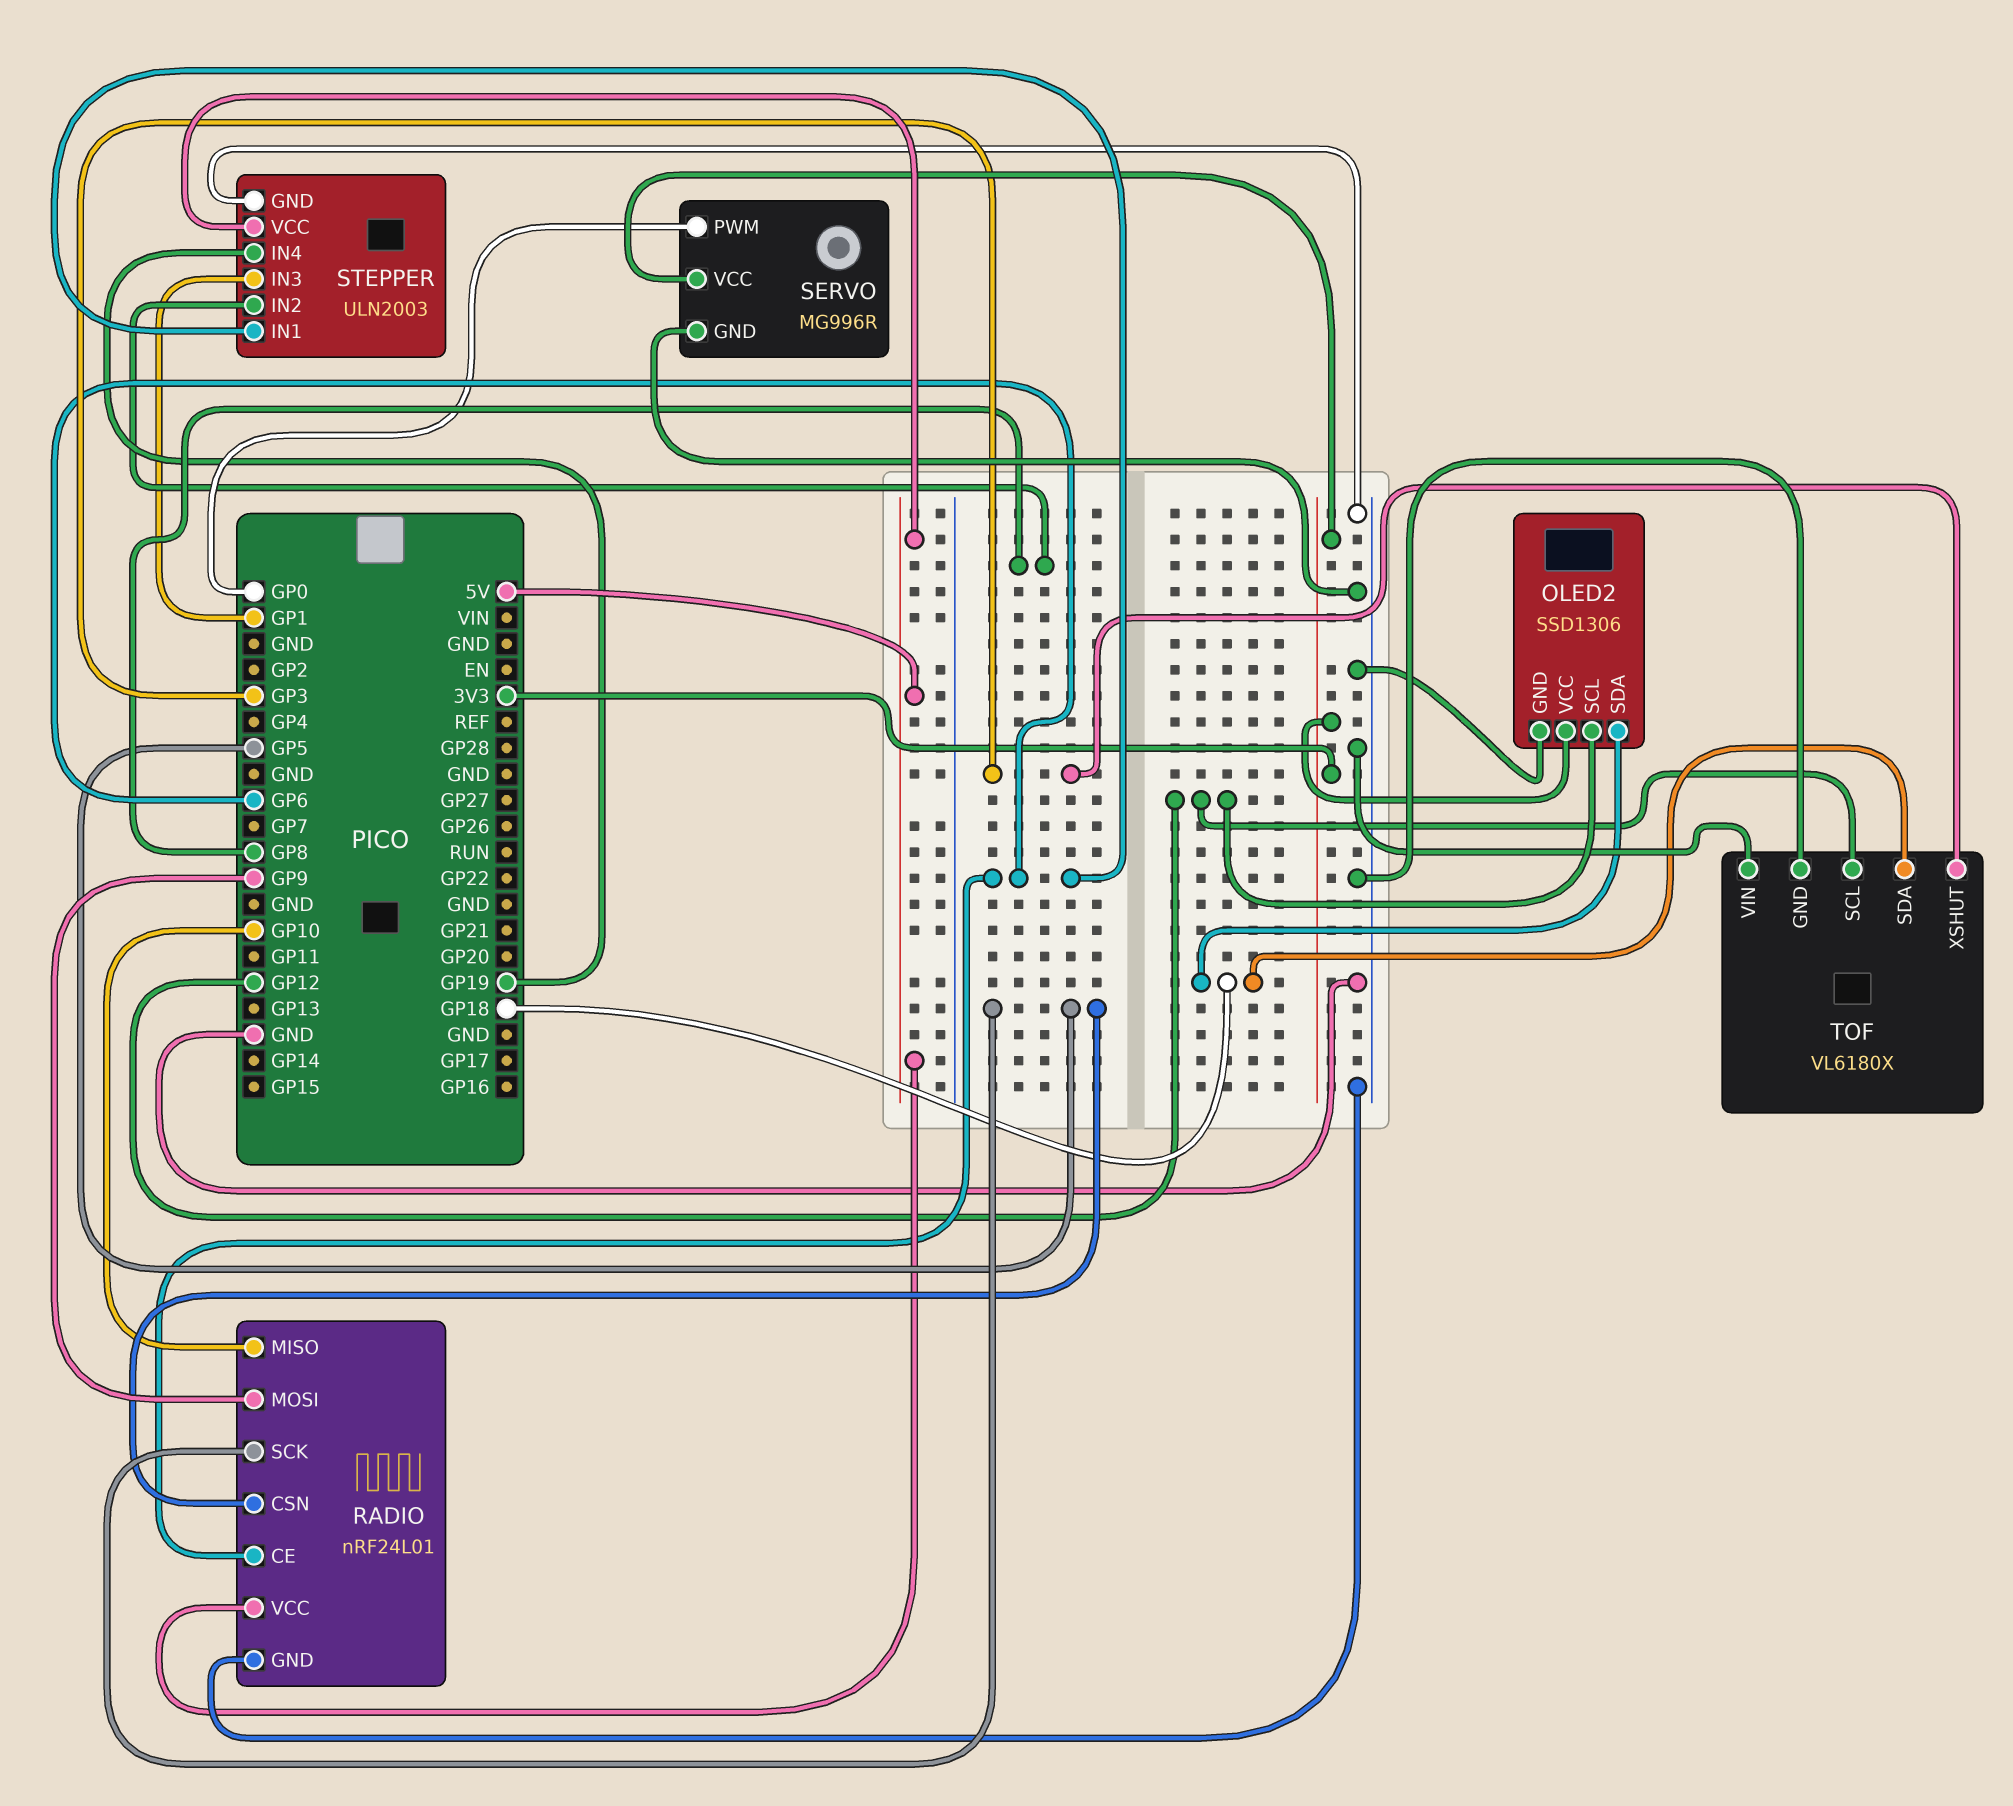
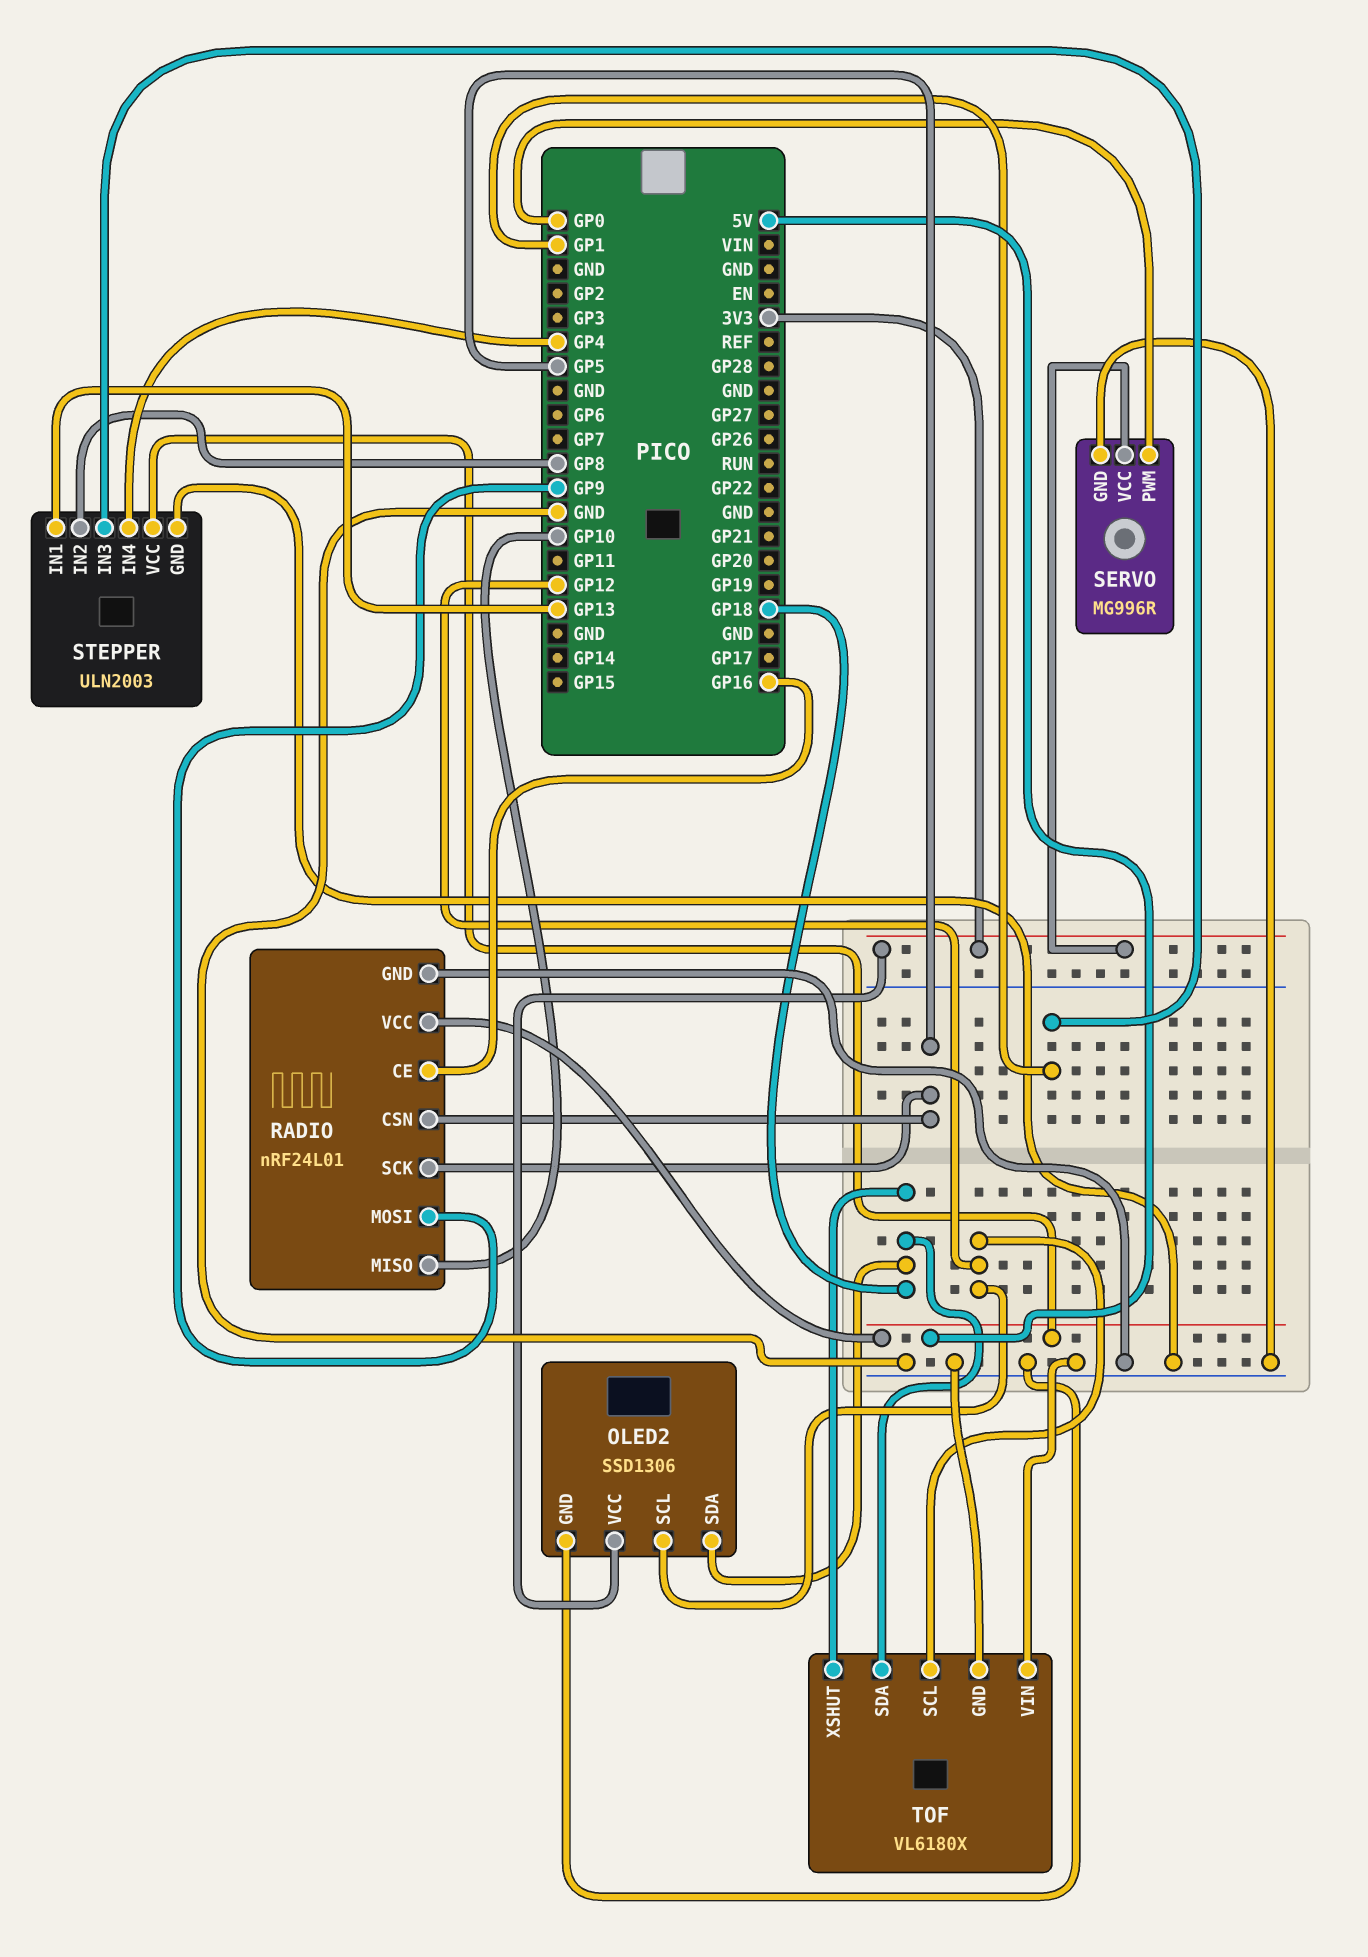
RADIO pin CE: GP6 -> GP16
STEPPER pin IN1: GP6 -> GP13
STEPPER pin IN4: GP19 -> GP4
TOF pin XSHUT: GP3 -> GP18

